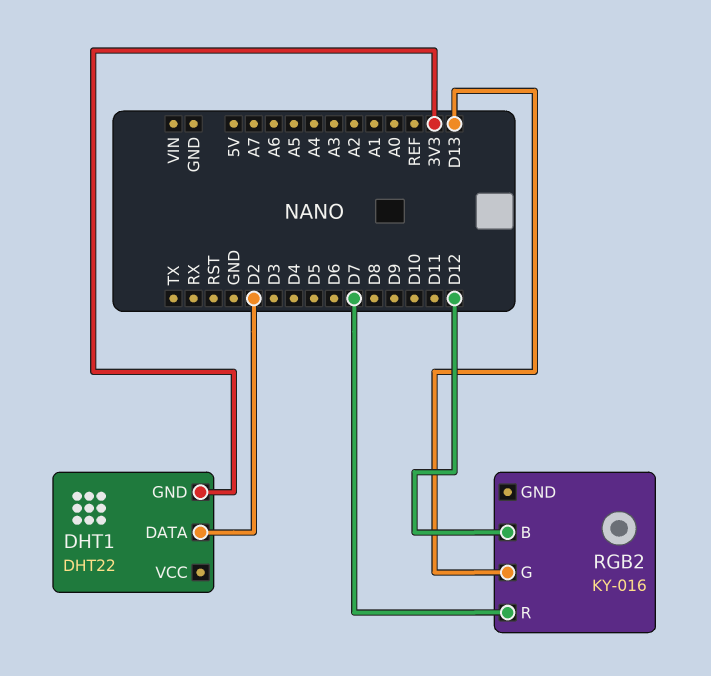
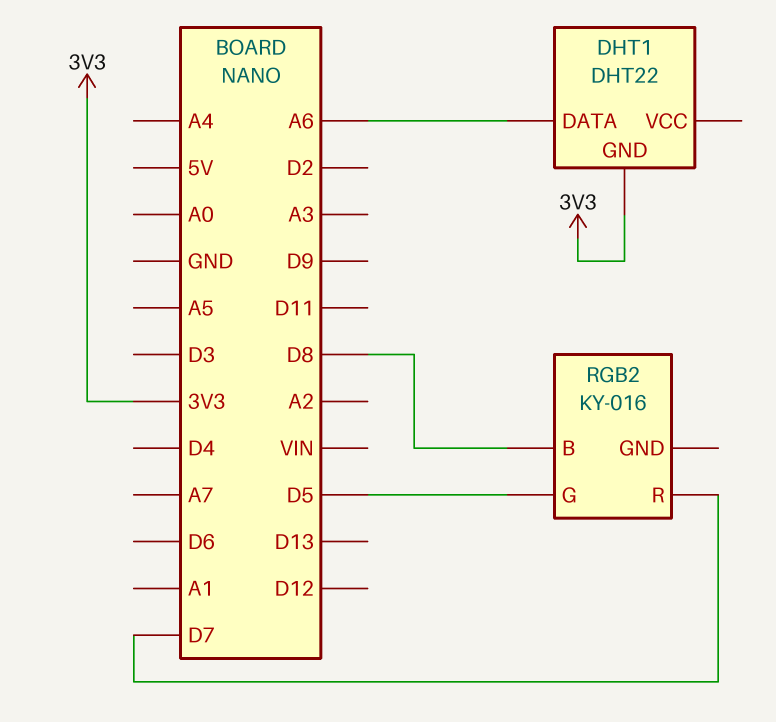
DHT1 pin DATA: D2 -> A6
RGB2 pin B: D12 -> D8
RGB2 pin G: D13 -> D5

